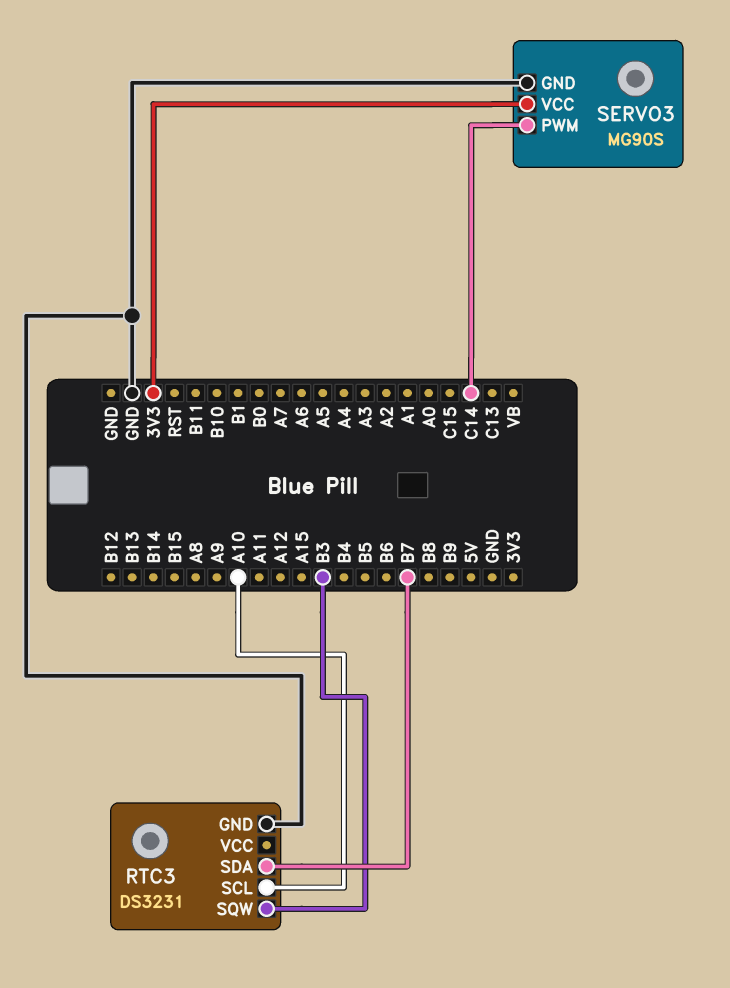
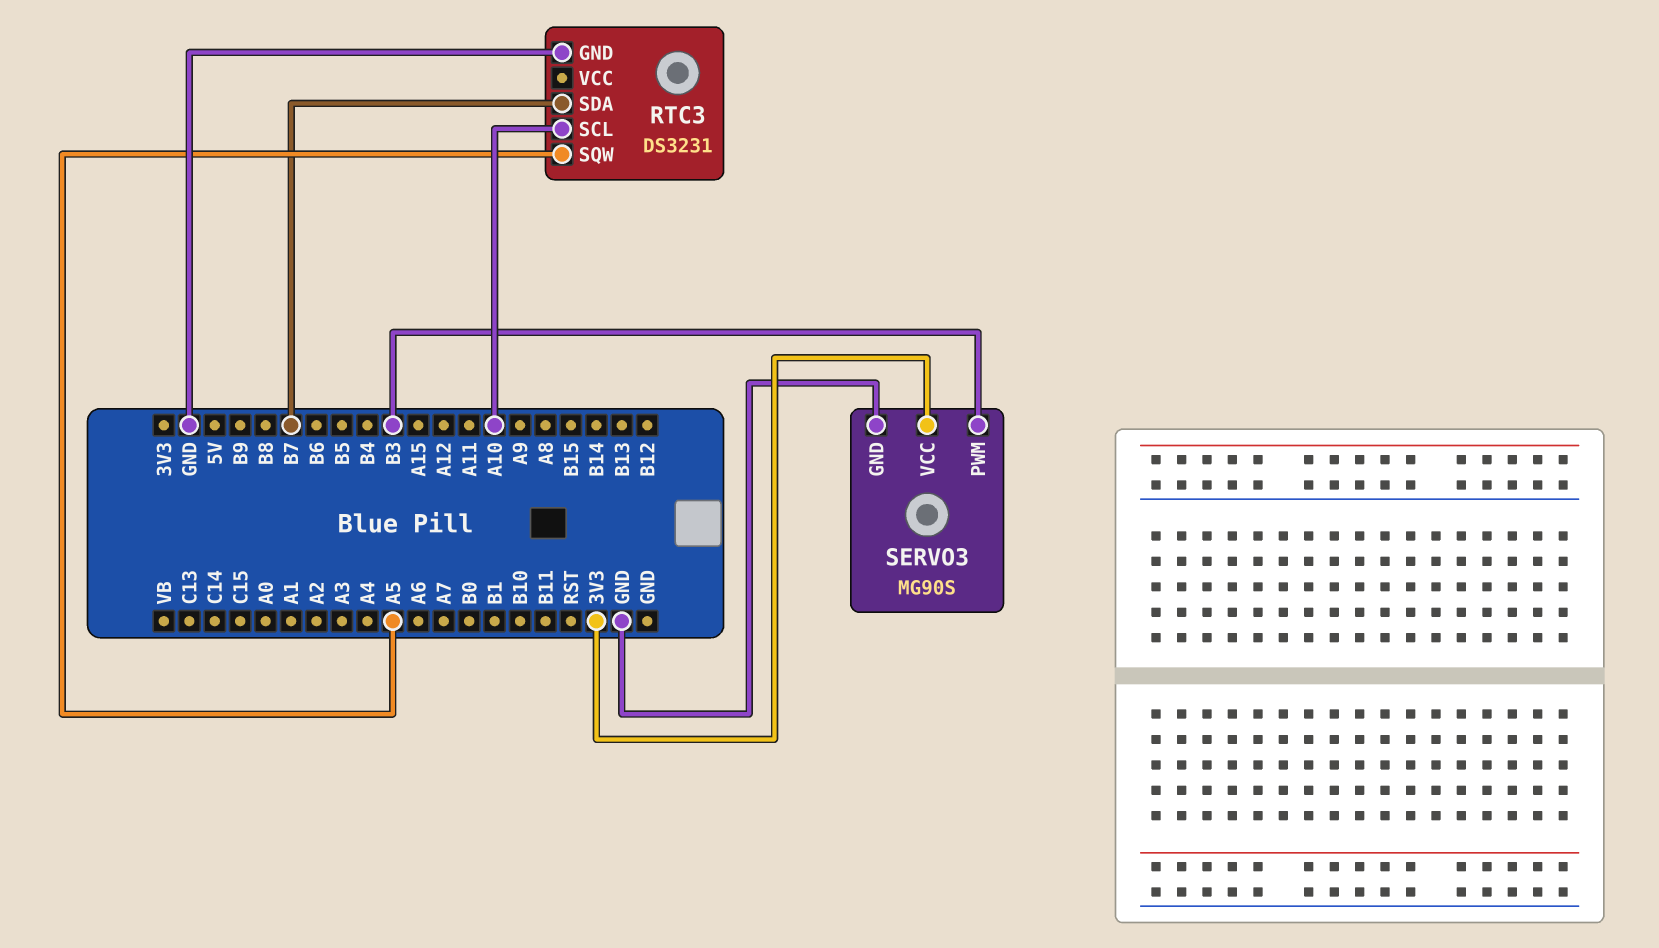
RTC3 pin SQW: B3 -> A5
SERVO3 pin PWM: C14 -> B3

